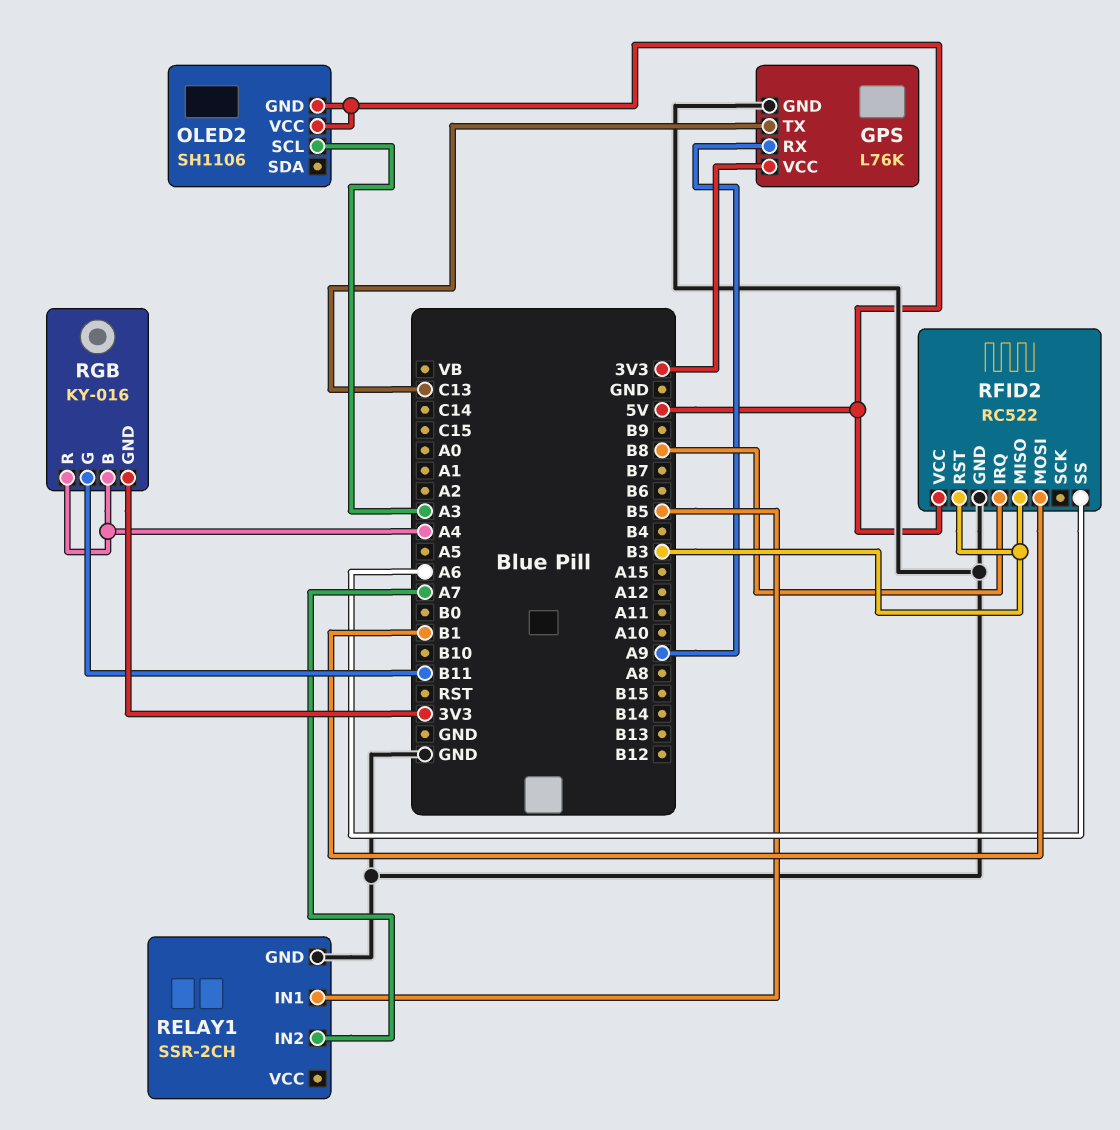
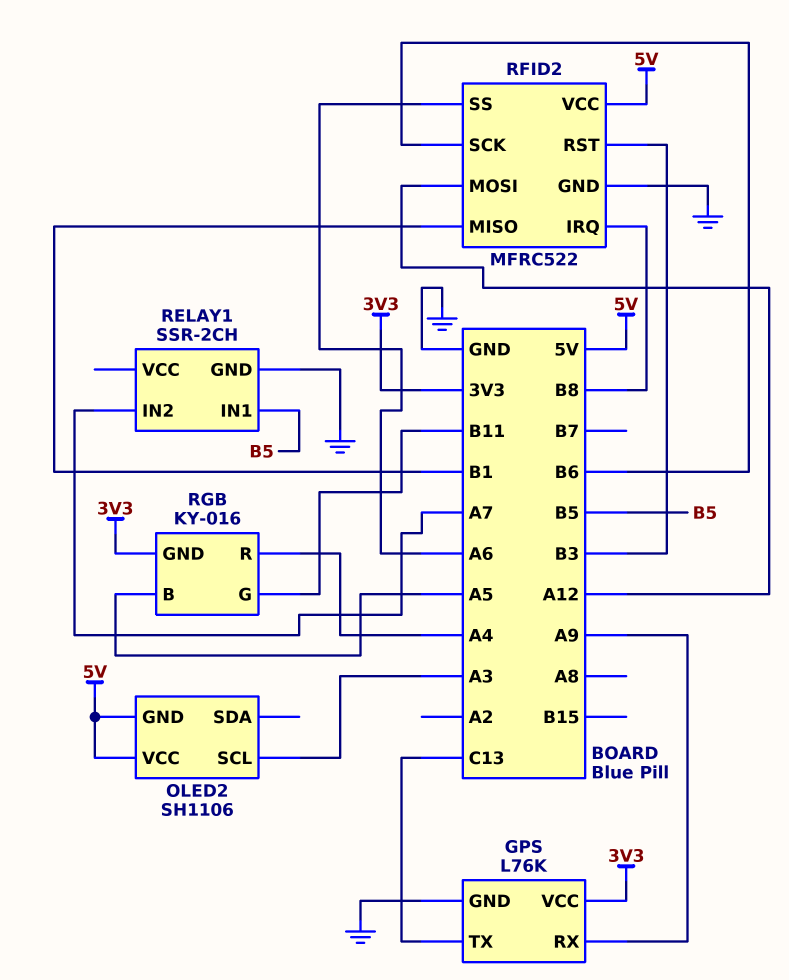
RFID2: RC522 -> MFRC522
RFID2 pin MISO: B3 -> B1
RFID2 pin MOSI: B1 -> A12
RFID2 pin SCK: none -> B6
RGB pin B: A4 -> A5

